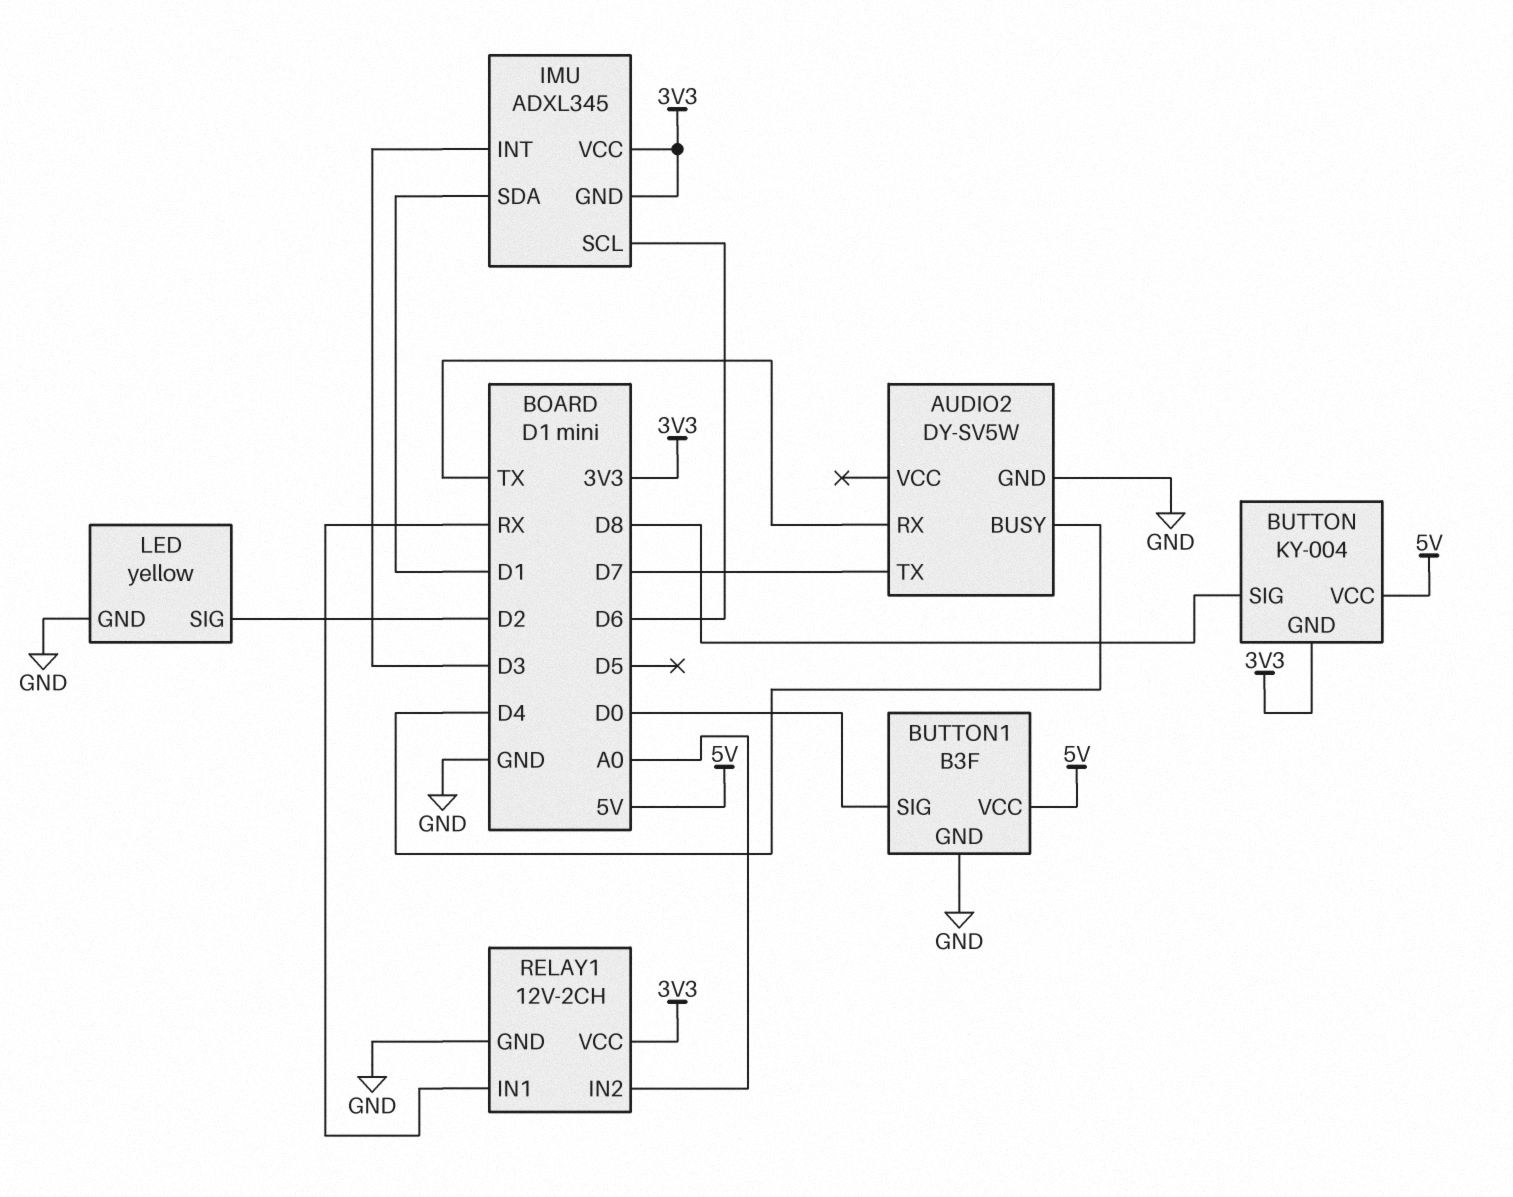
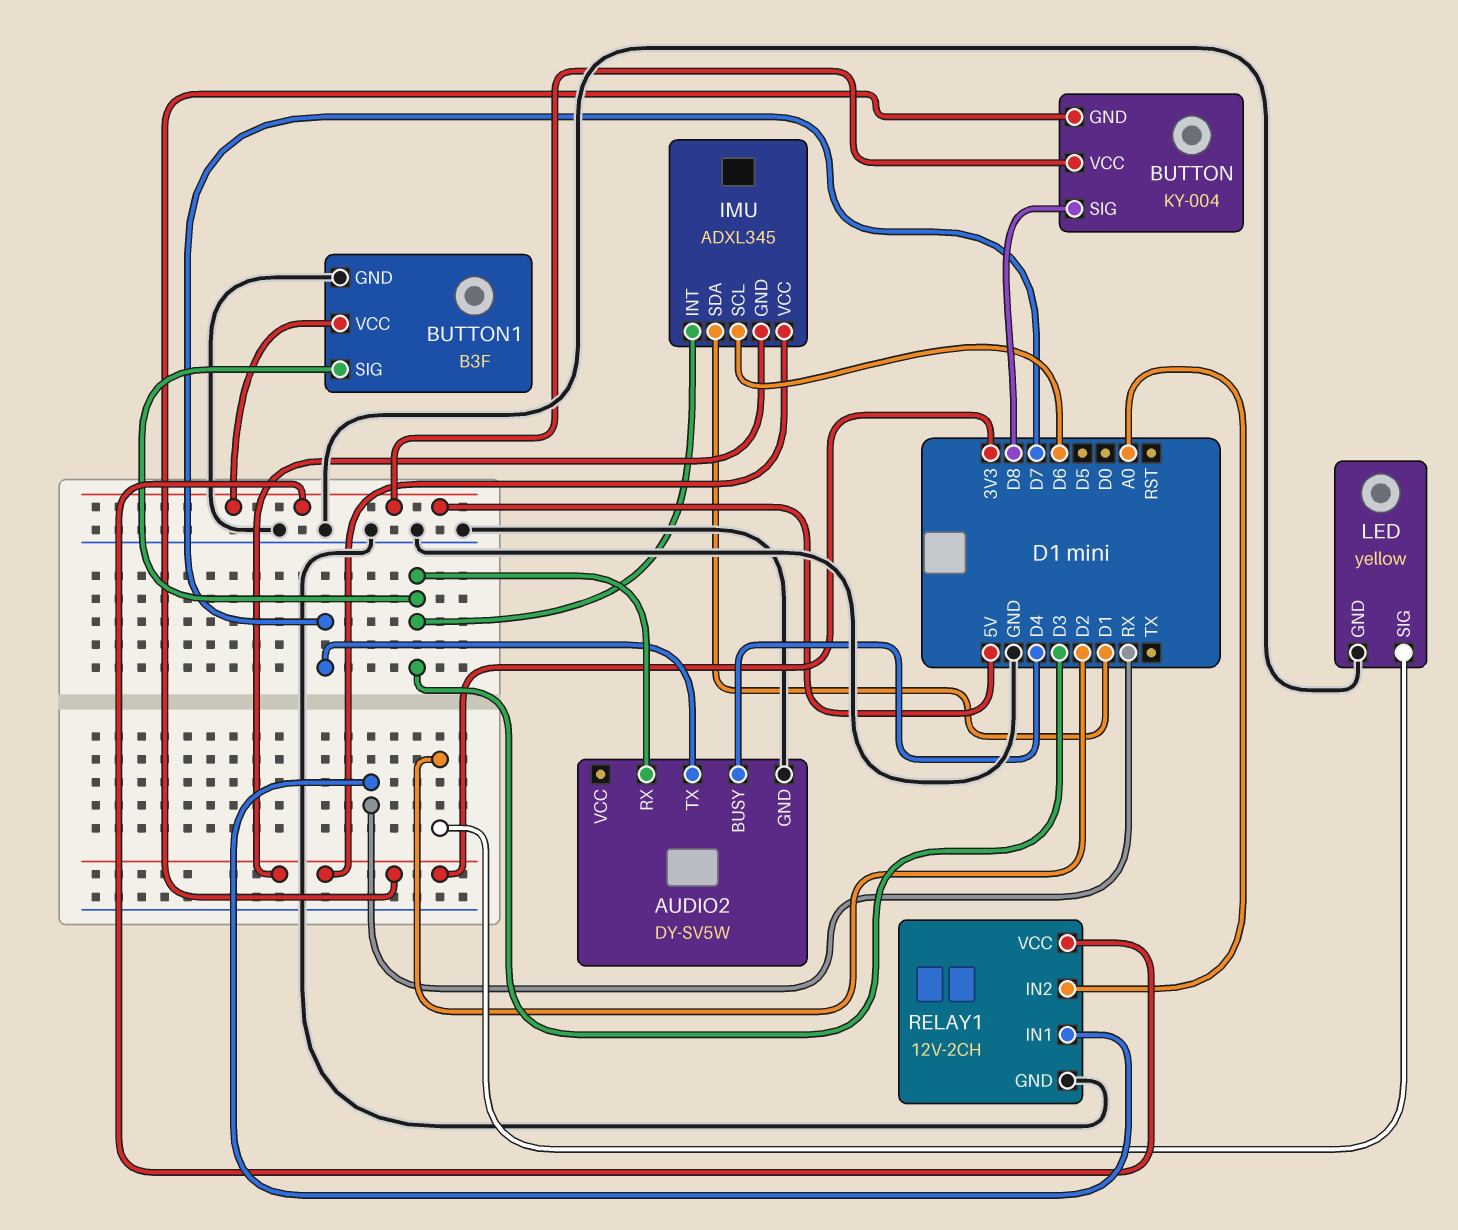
AUDIO2 pin RX: TX -> D3
BUTTON1 pin SIG: D0 -> D3
RELAY1 pin VCC: 3V3 -> 5V

